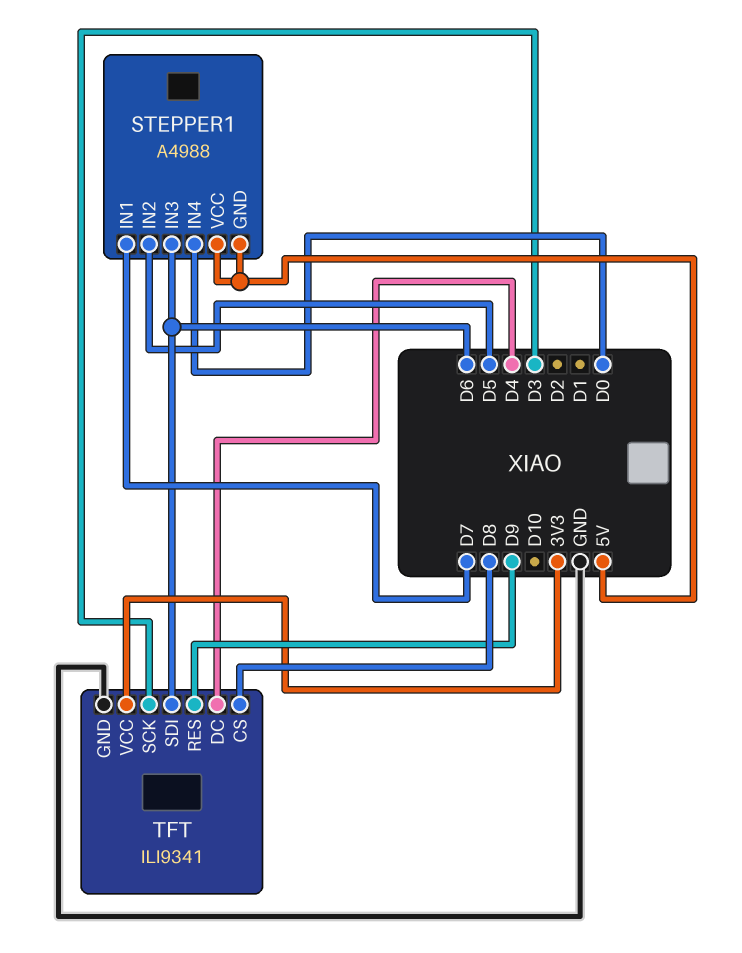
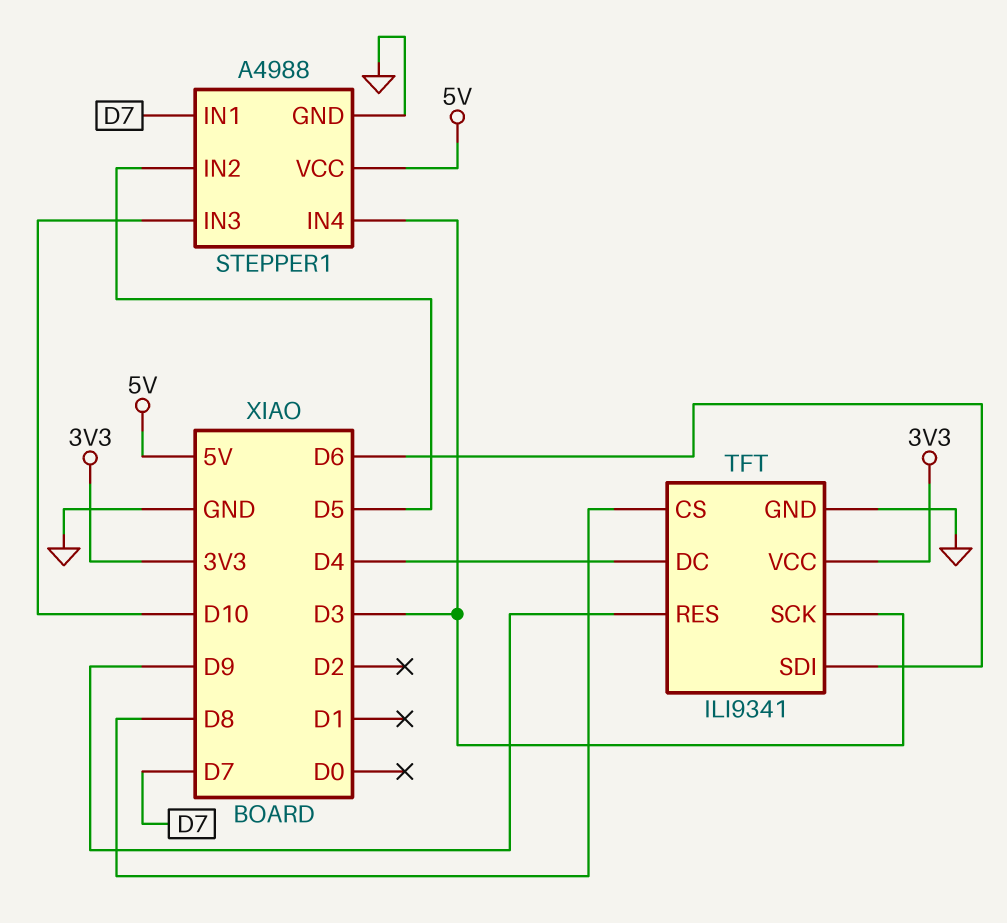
STEPPER1 pin GND: 5V -> GND
STEPPER1 pin IN3: D6 -> D10
STEPPER1 pin IN4: D0 -> D3

